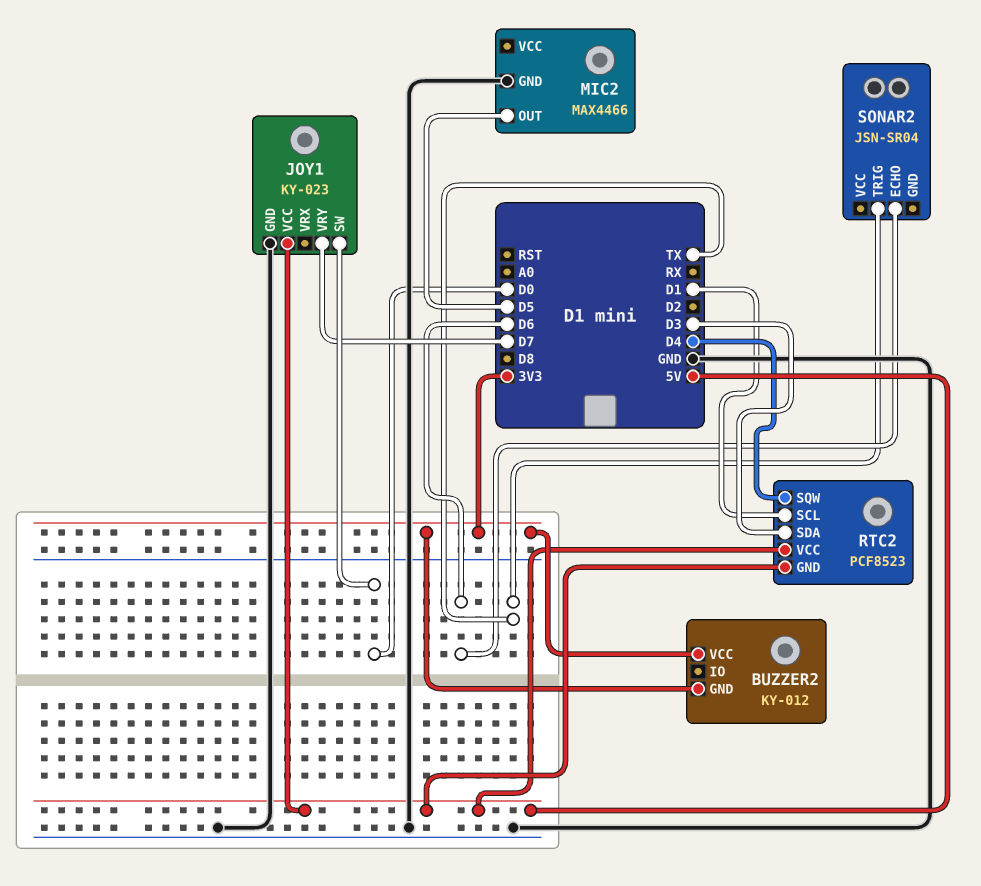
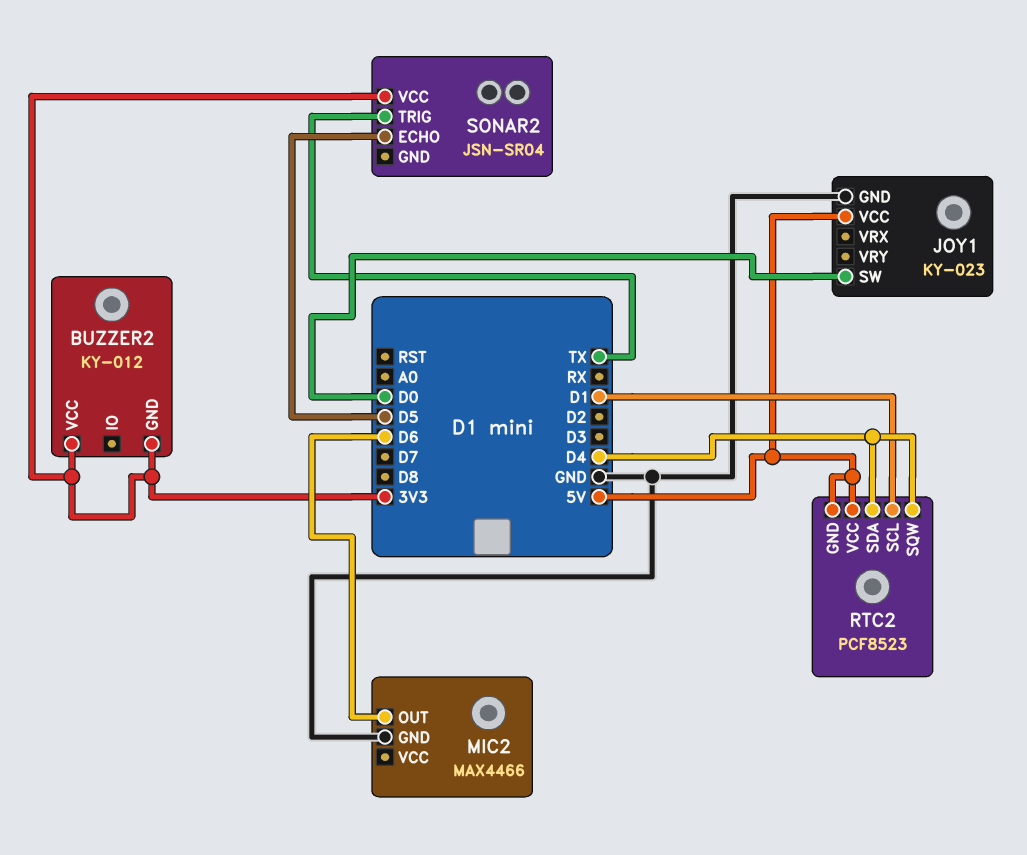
JOY1 pin VRY: D7 -> none
MIC2 pin OUT: D5 -> D6
RTC2 pin SDA: D3 -> D4
SONAR2 pin ECHO: D6 -> D5
SONAR2 pin VCC: none -> 3V3

